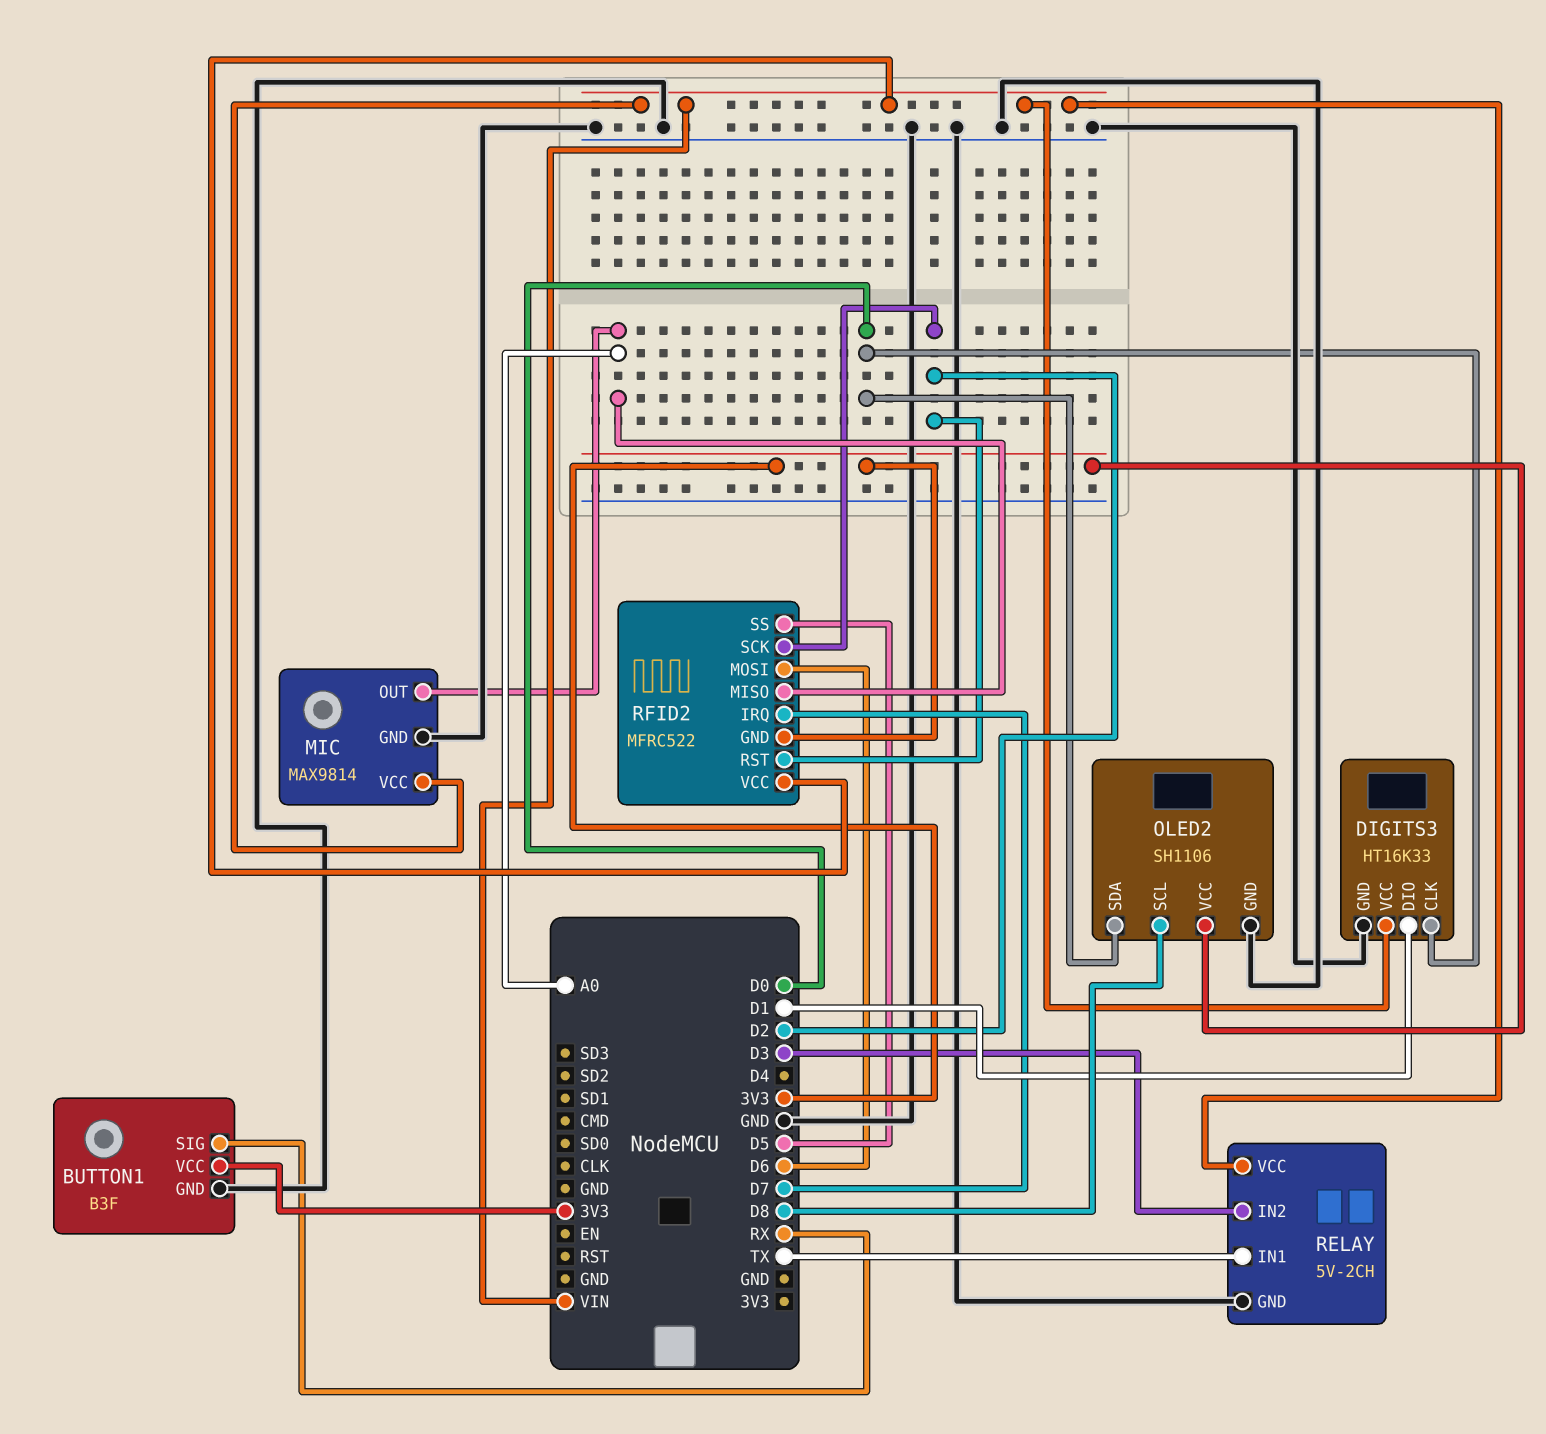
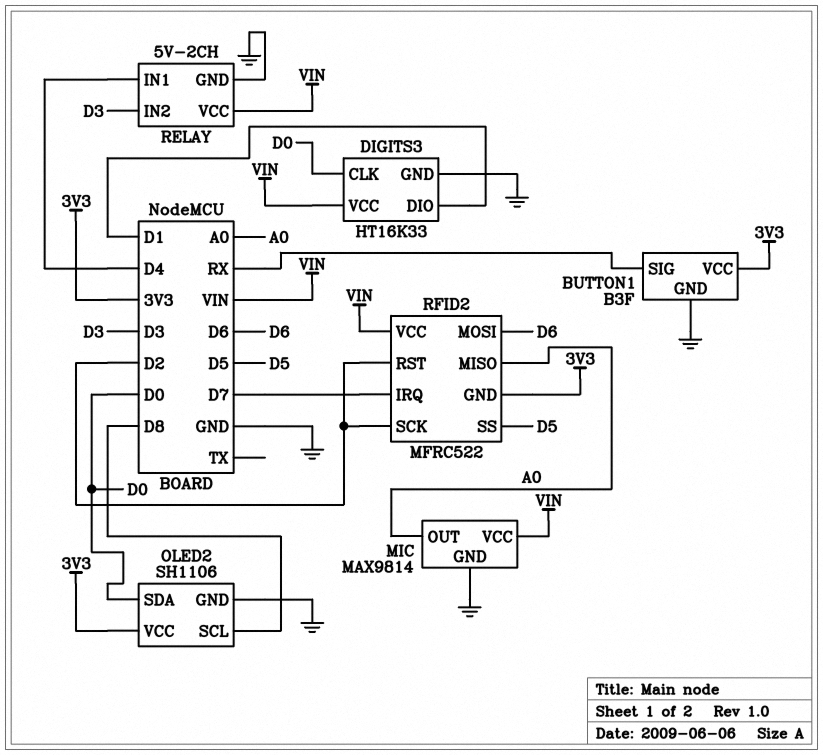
RELAY pin IN1: TX -> D4

